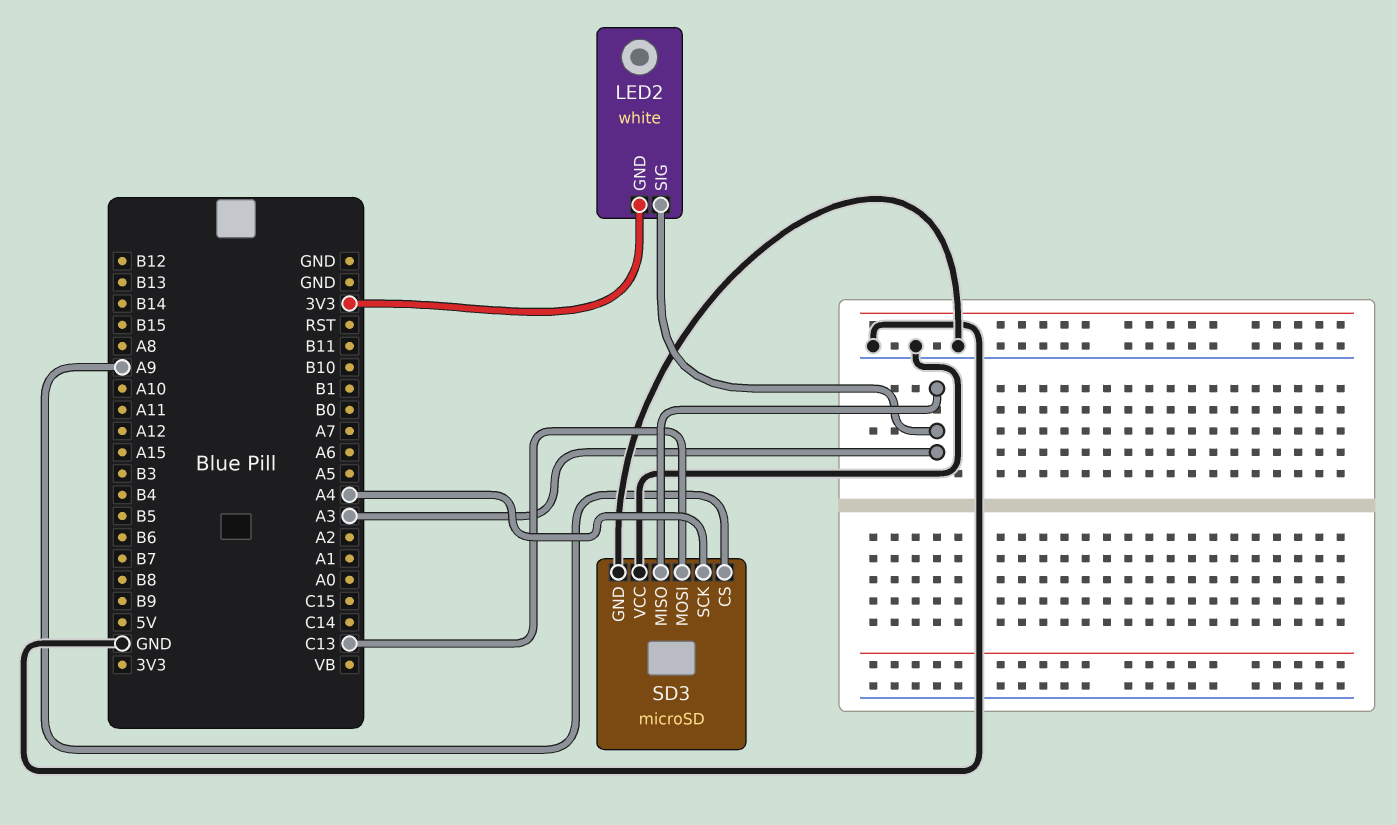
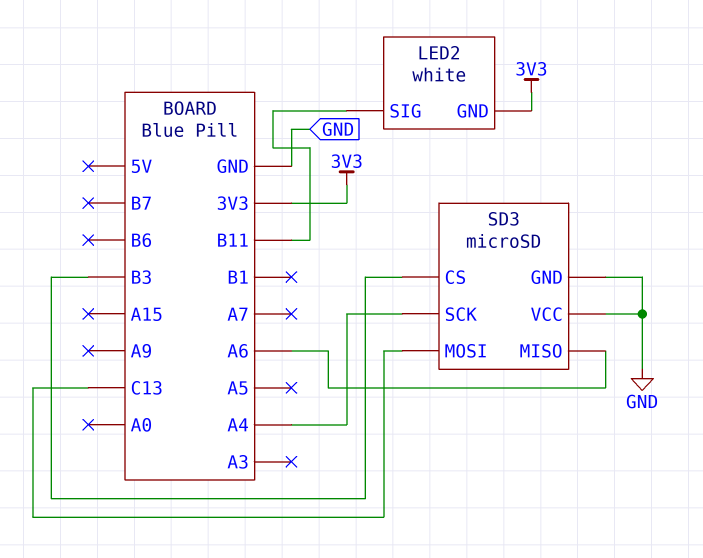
LED2 pin SIG: A3 -> B11
SD3 pin CS: A9 -> B3
SD3 pin MISO: A3 -> A6

